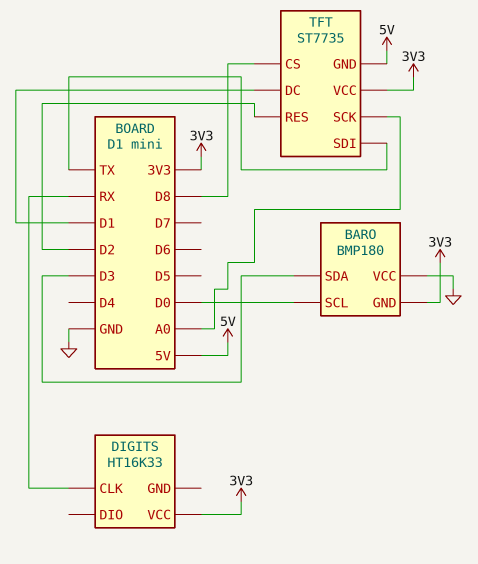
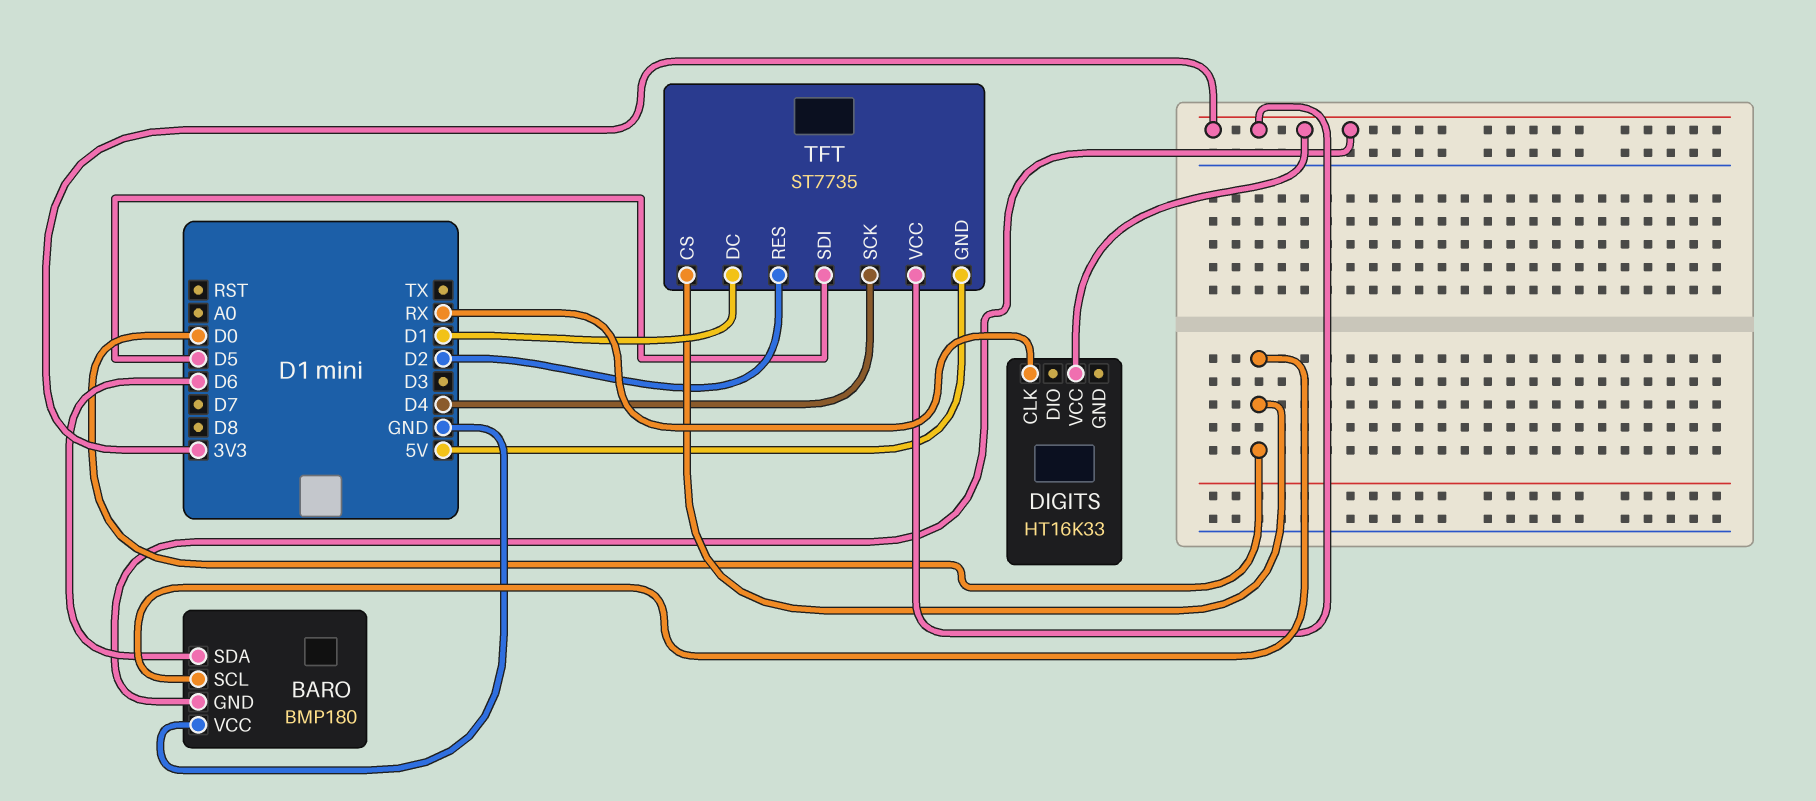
BARO pin SDA: D3 -> D6
TFT pin CS: D8 -> D0
TFT pin SCK: A0 -> D4
TFT pin SDI: TX -> D5

